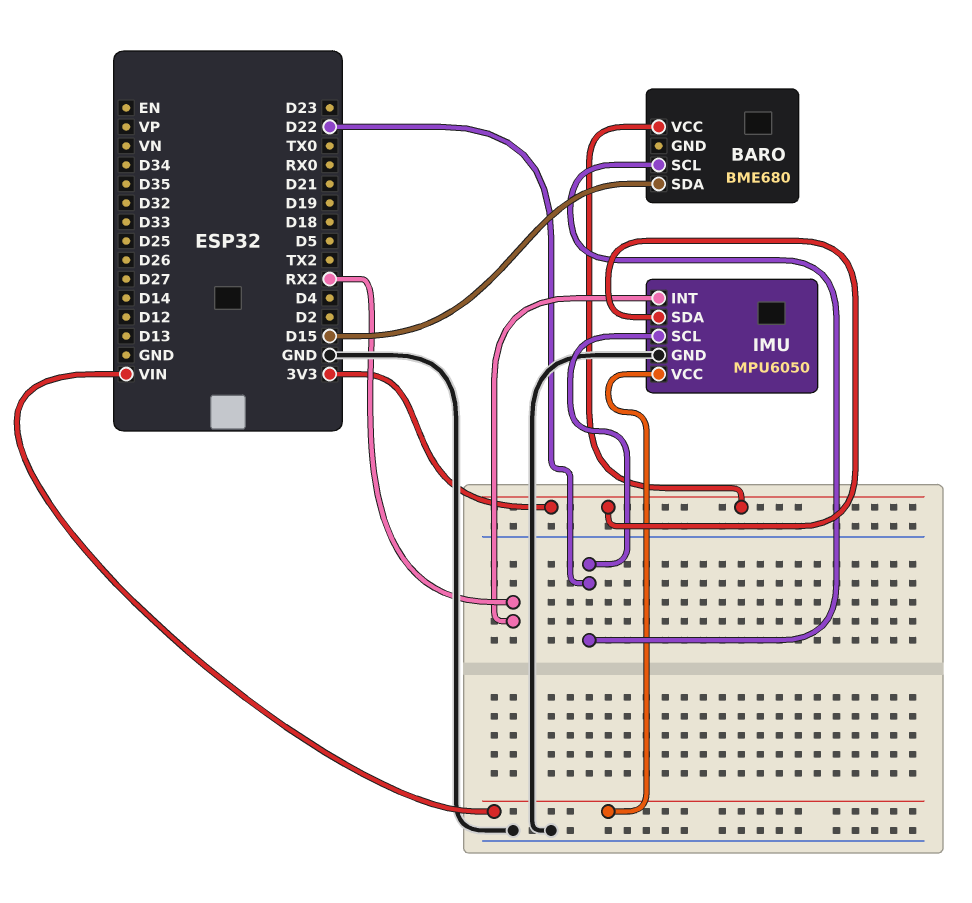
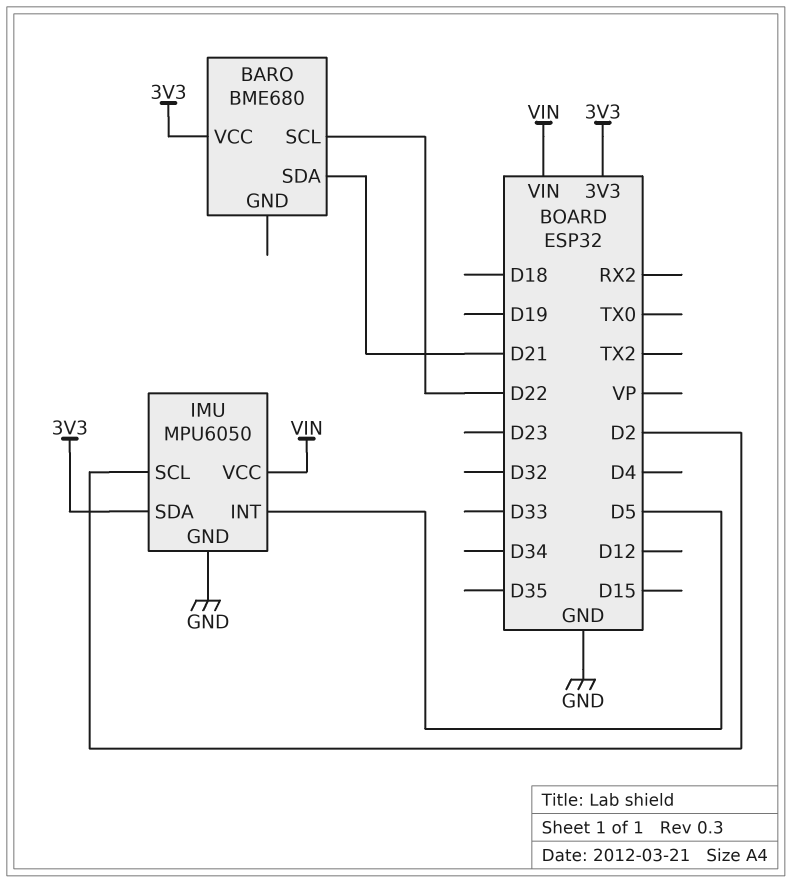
BARO pin SDA: D15 -> D21
IMU pin INT: RX2 -> D5
IMU pin SCL: D22 -> D2

